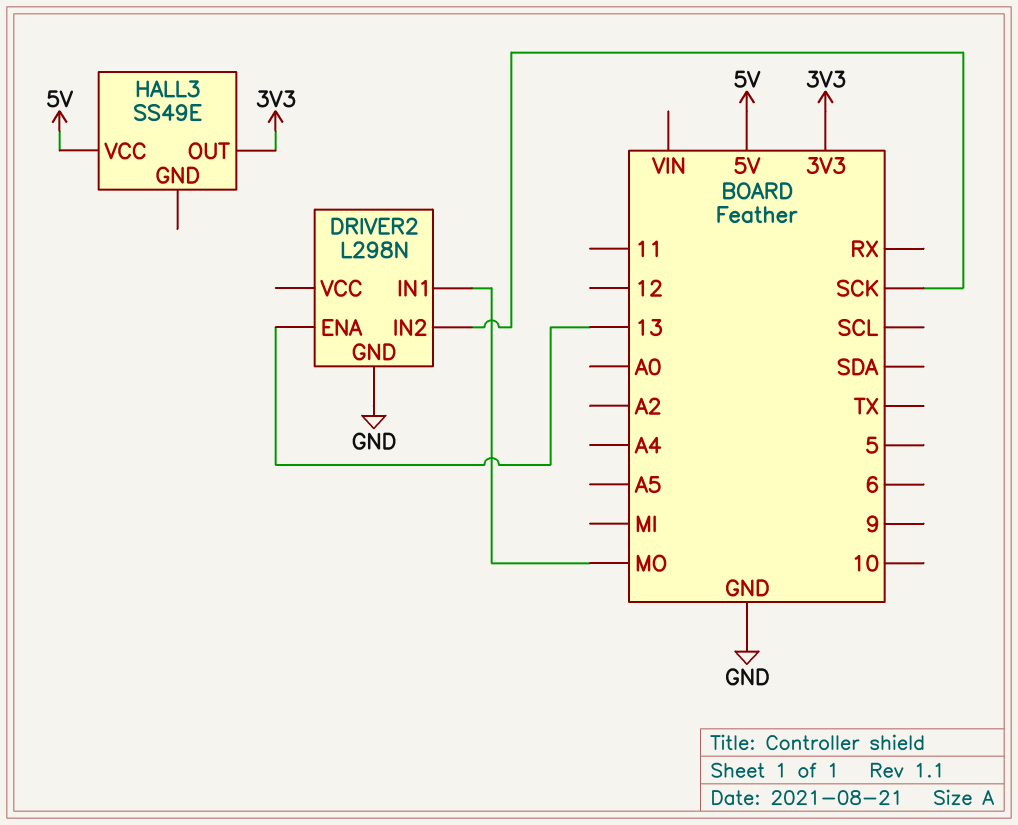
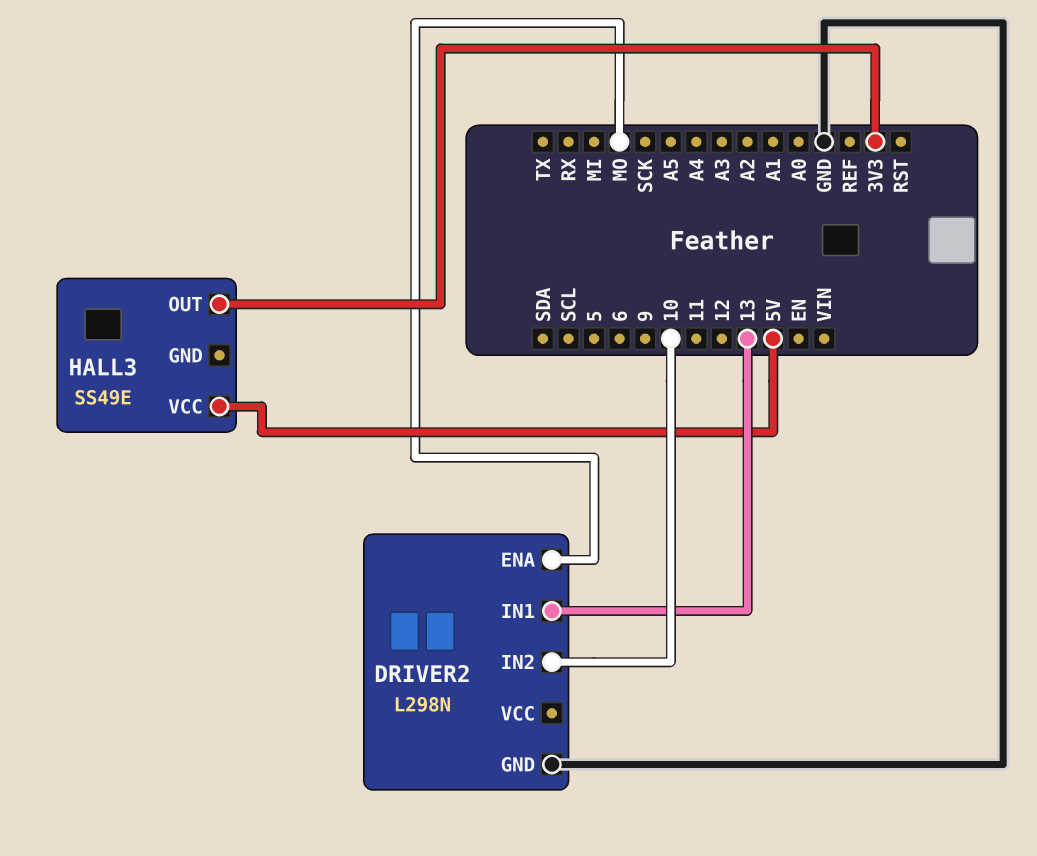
DRIVER2 pin ENA: 13 -> MO
DRIVER2 pin IN1: MO -> 13
DRIVER2 pin IN2: SCK -> 10

